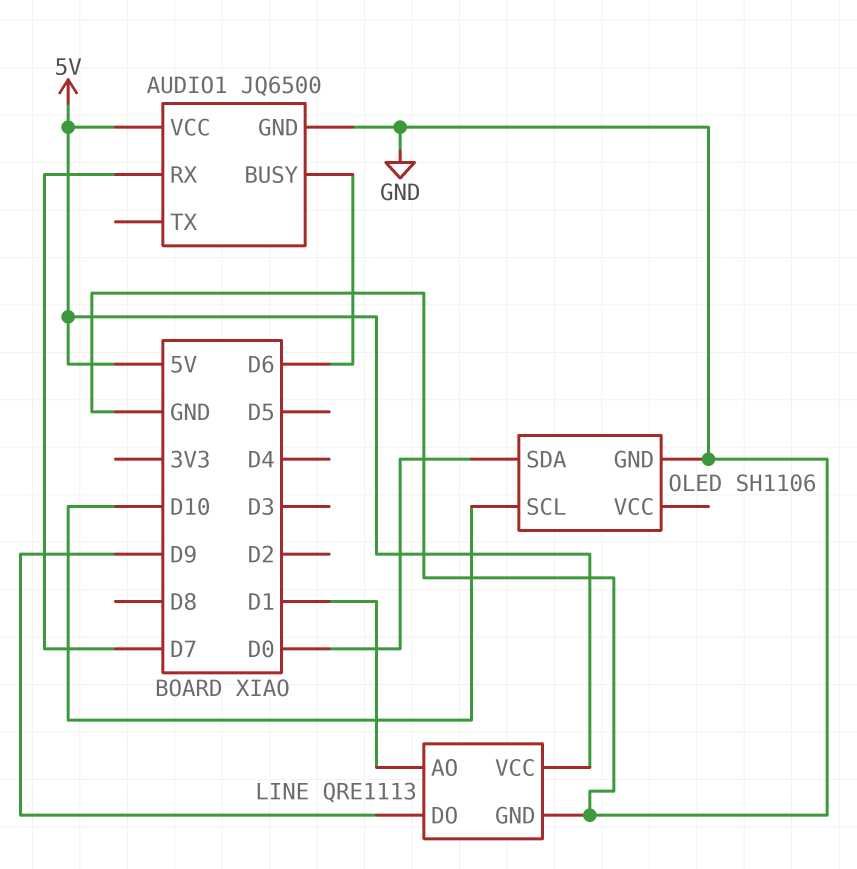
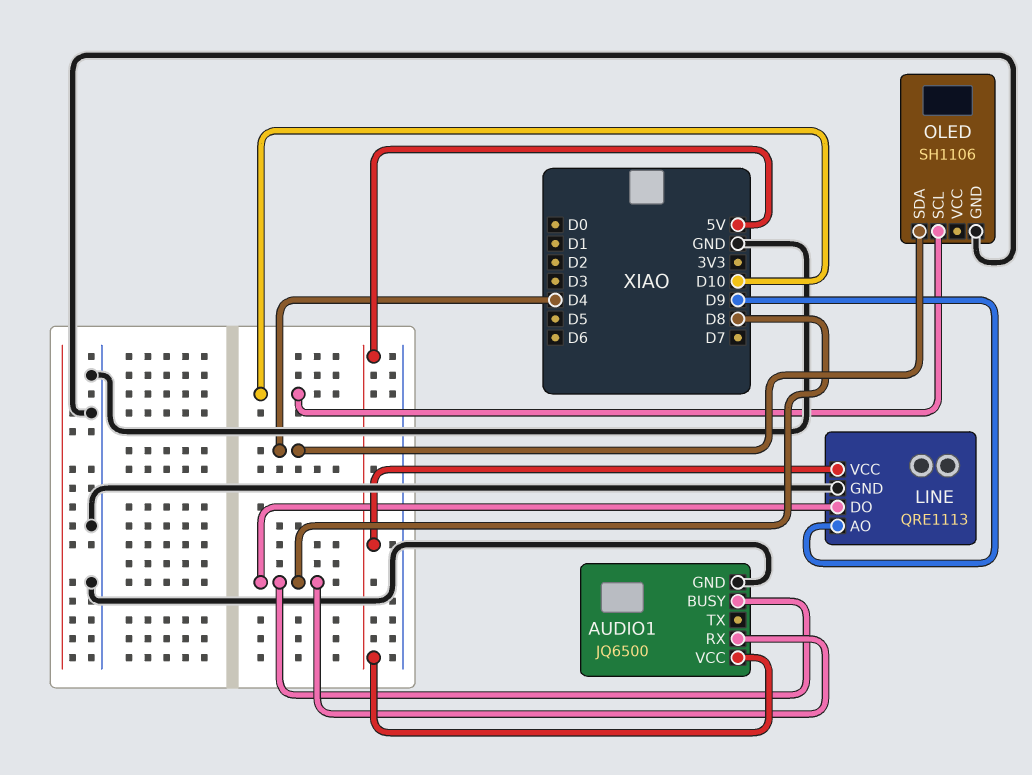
AUDIO1 pin BUSY: D6 -> D8
AUDIO1 pin RX: D7 -> D8
LINE pin AO: D1 -> D9
LINE pin DO: D9 -> D8
OLED pin SDA: D0 -> D4

